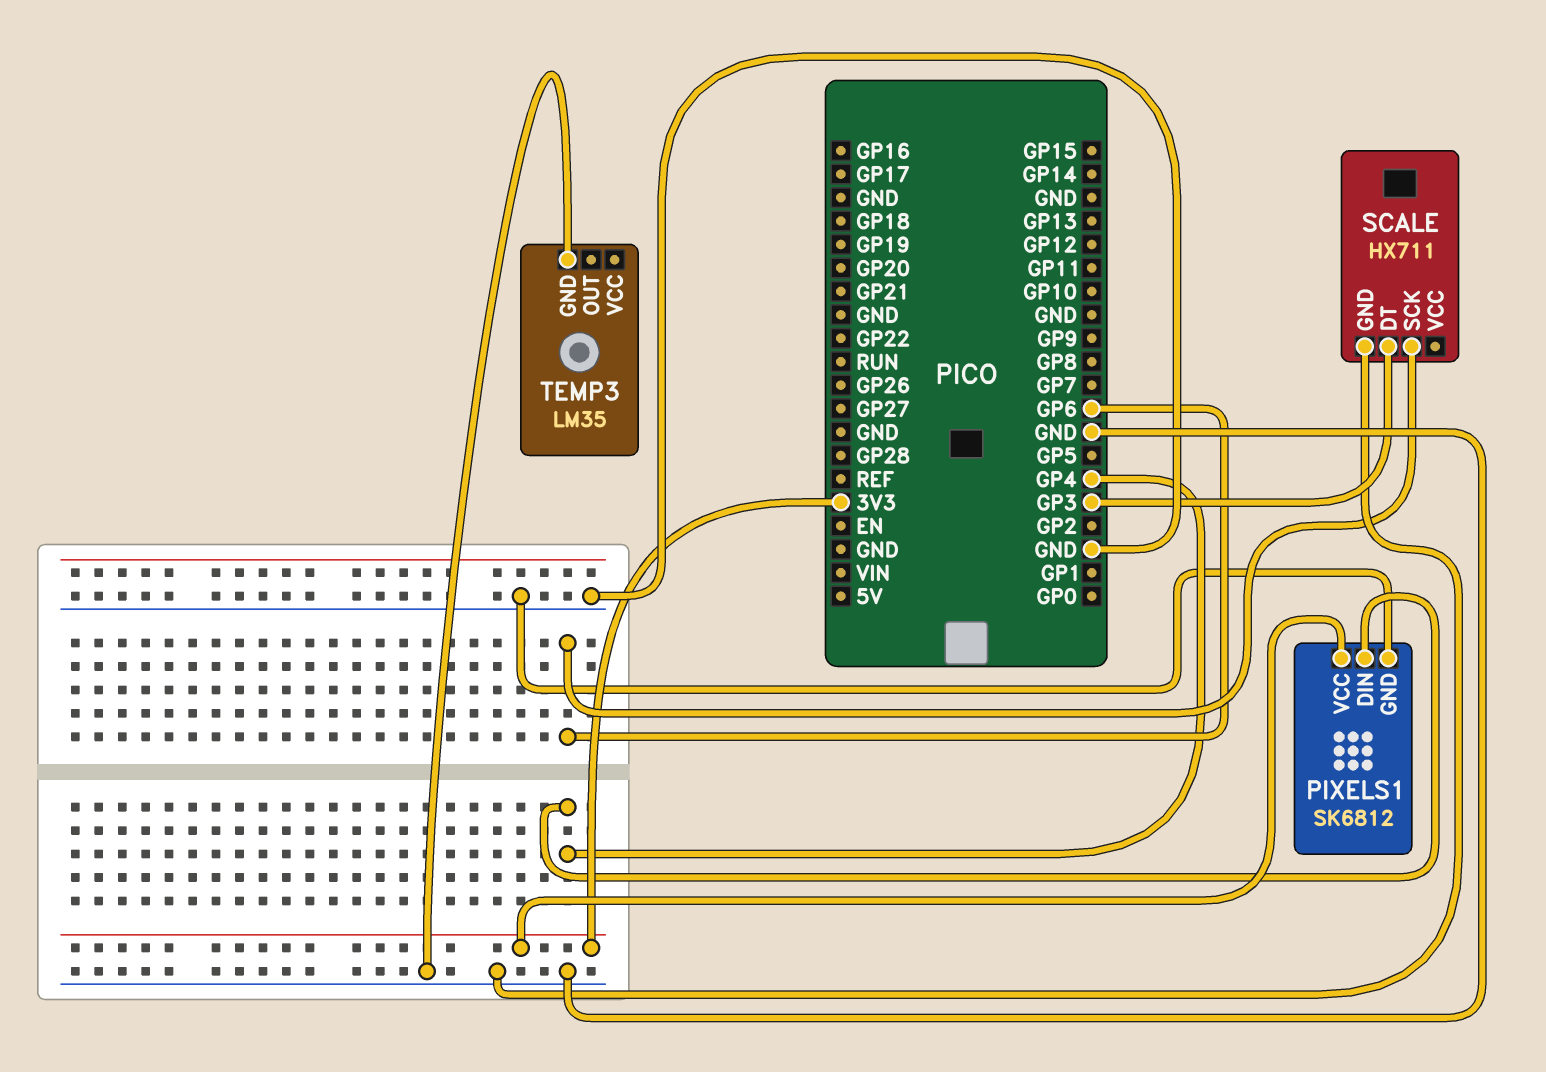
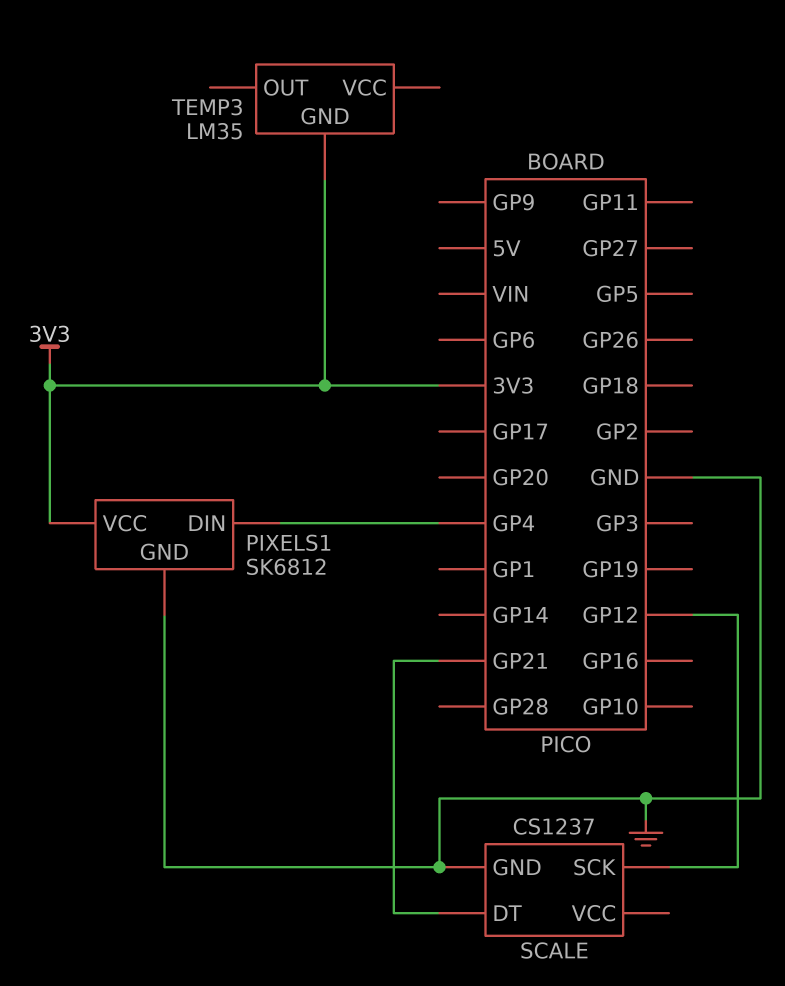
SCALE: HX711 -> CS1237
SCALE pin DT: GP3 -> GP21
SCALE pin SCK: GP6 -> GP12
TEMP3 pin GND: GND -> 3V3

